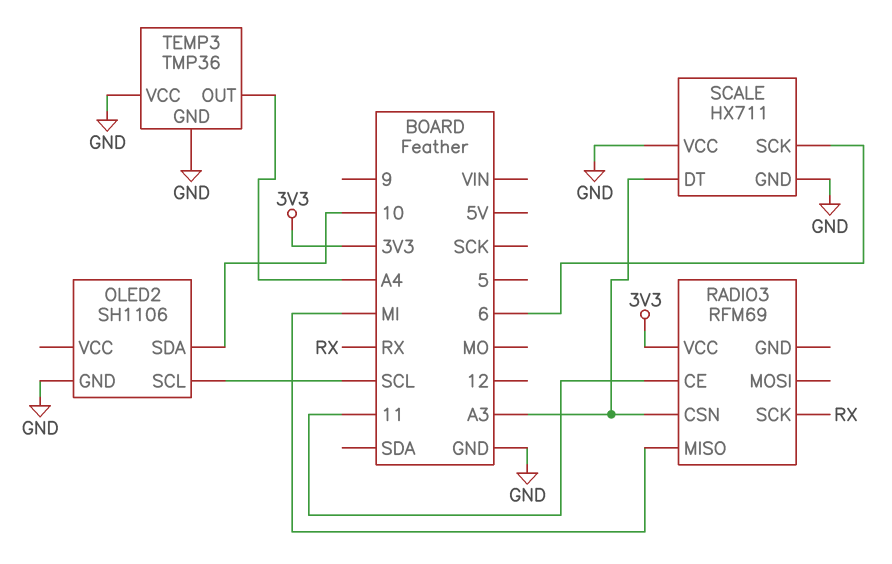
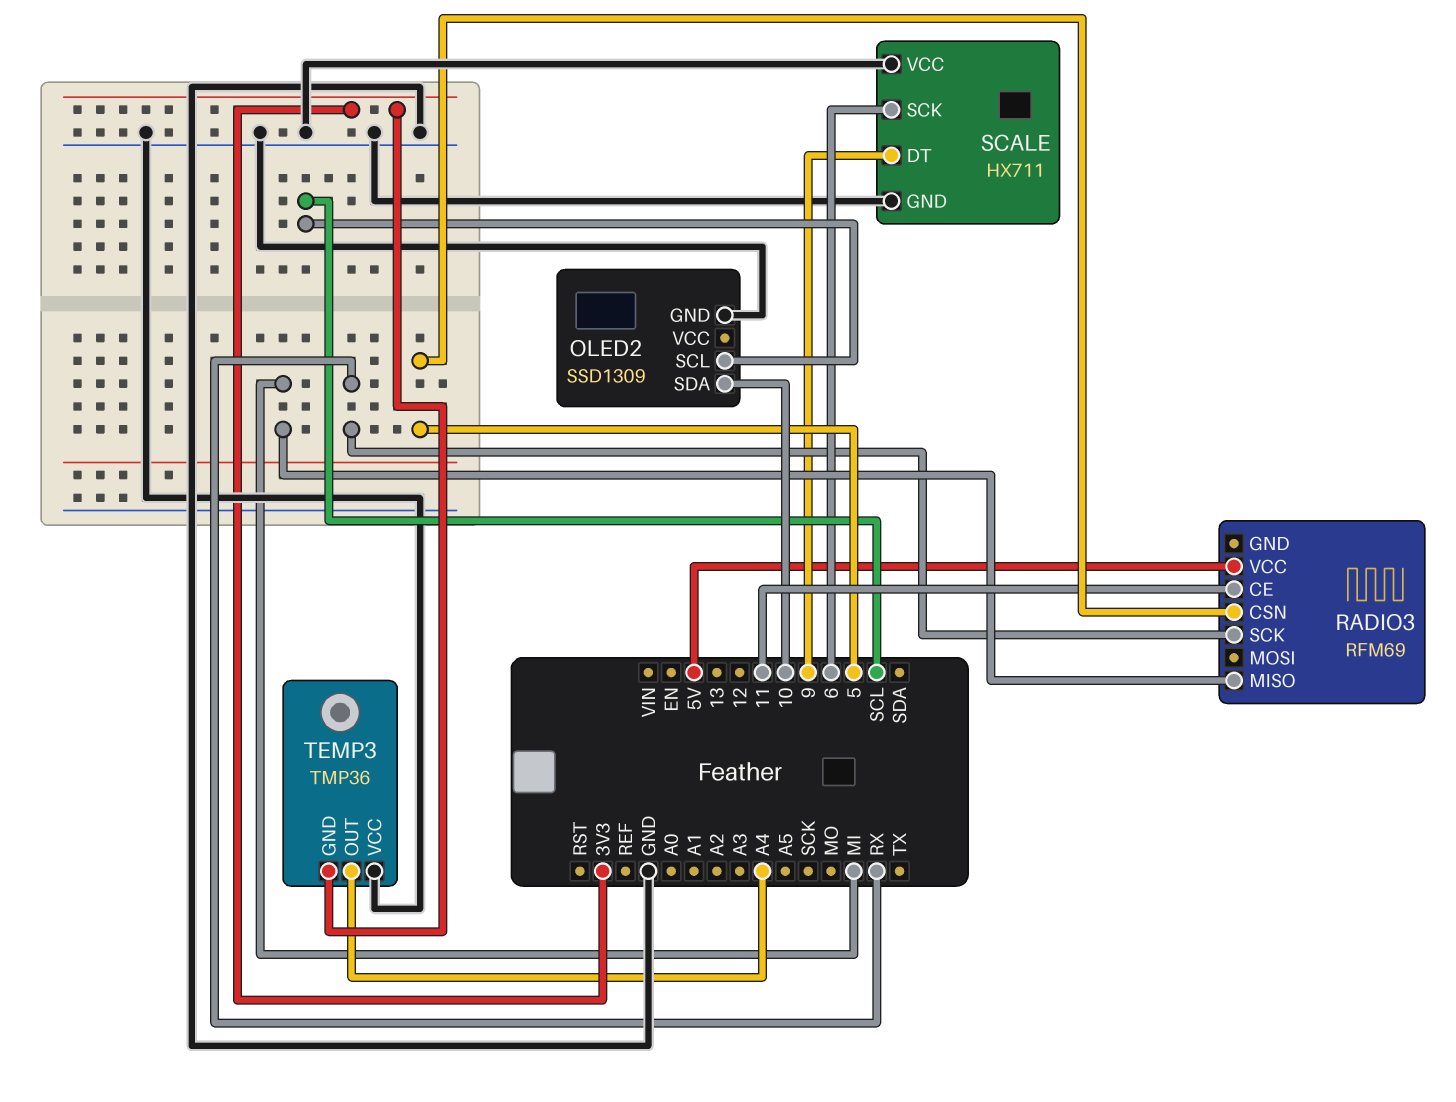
OLED2: SH1106 -> SSD1309
RADIO3 pin CSN: A3 -> 5
RADIO3 pin VCC: 3V3 -> 5V
SCALE pin DT: A3 -> 9
TEMP3 pin GND: GND -> 3V3

